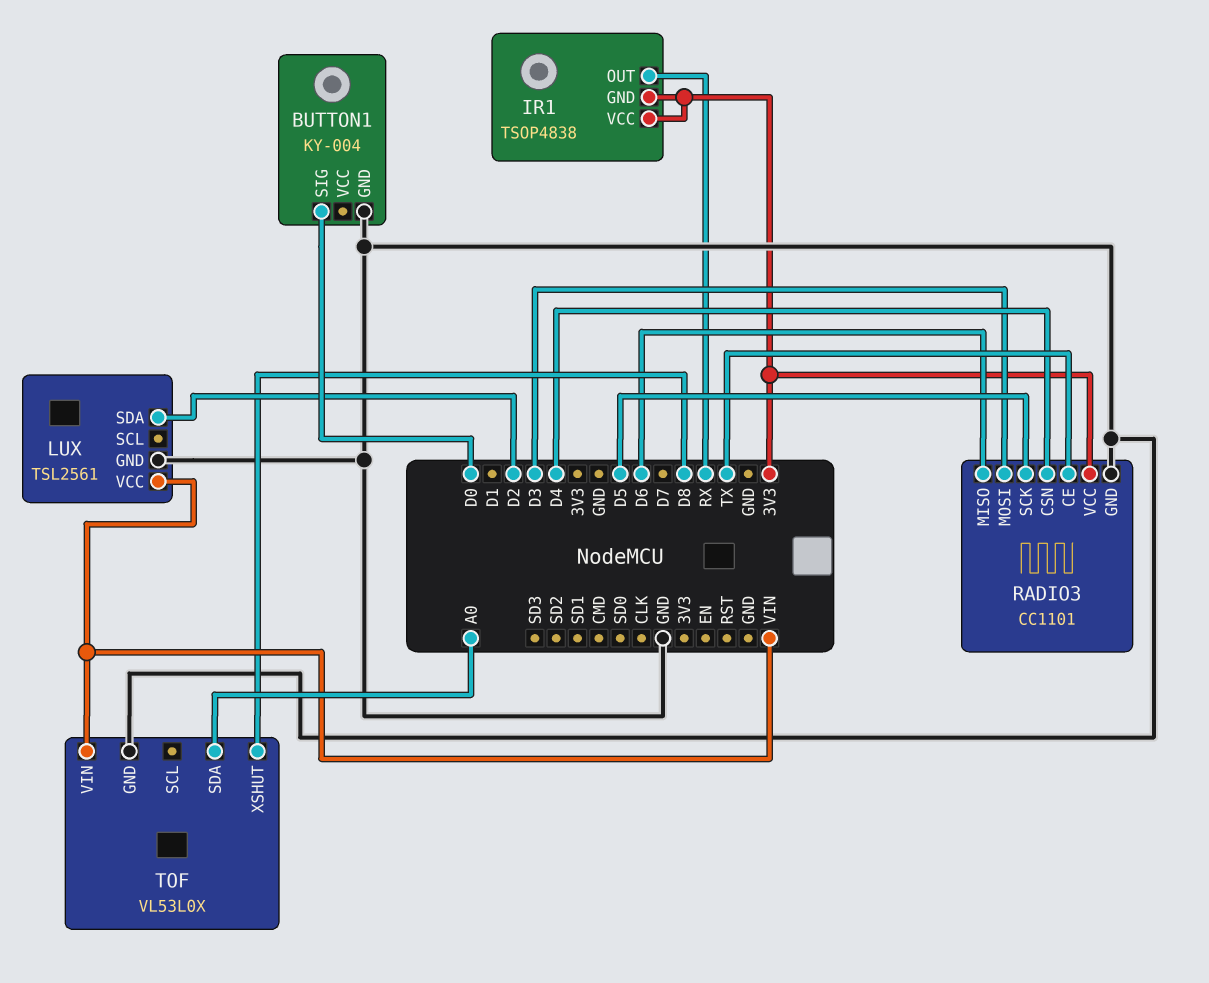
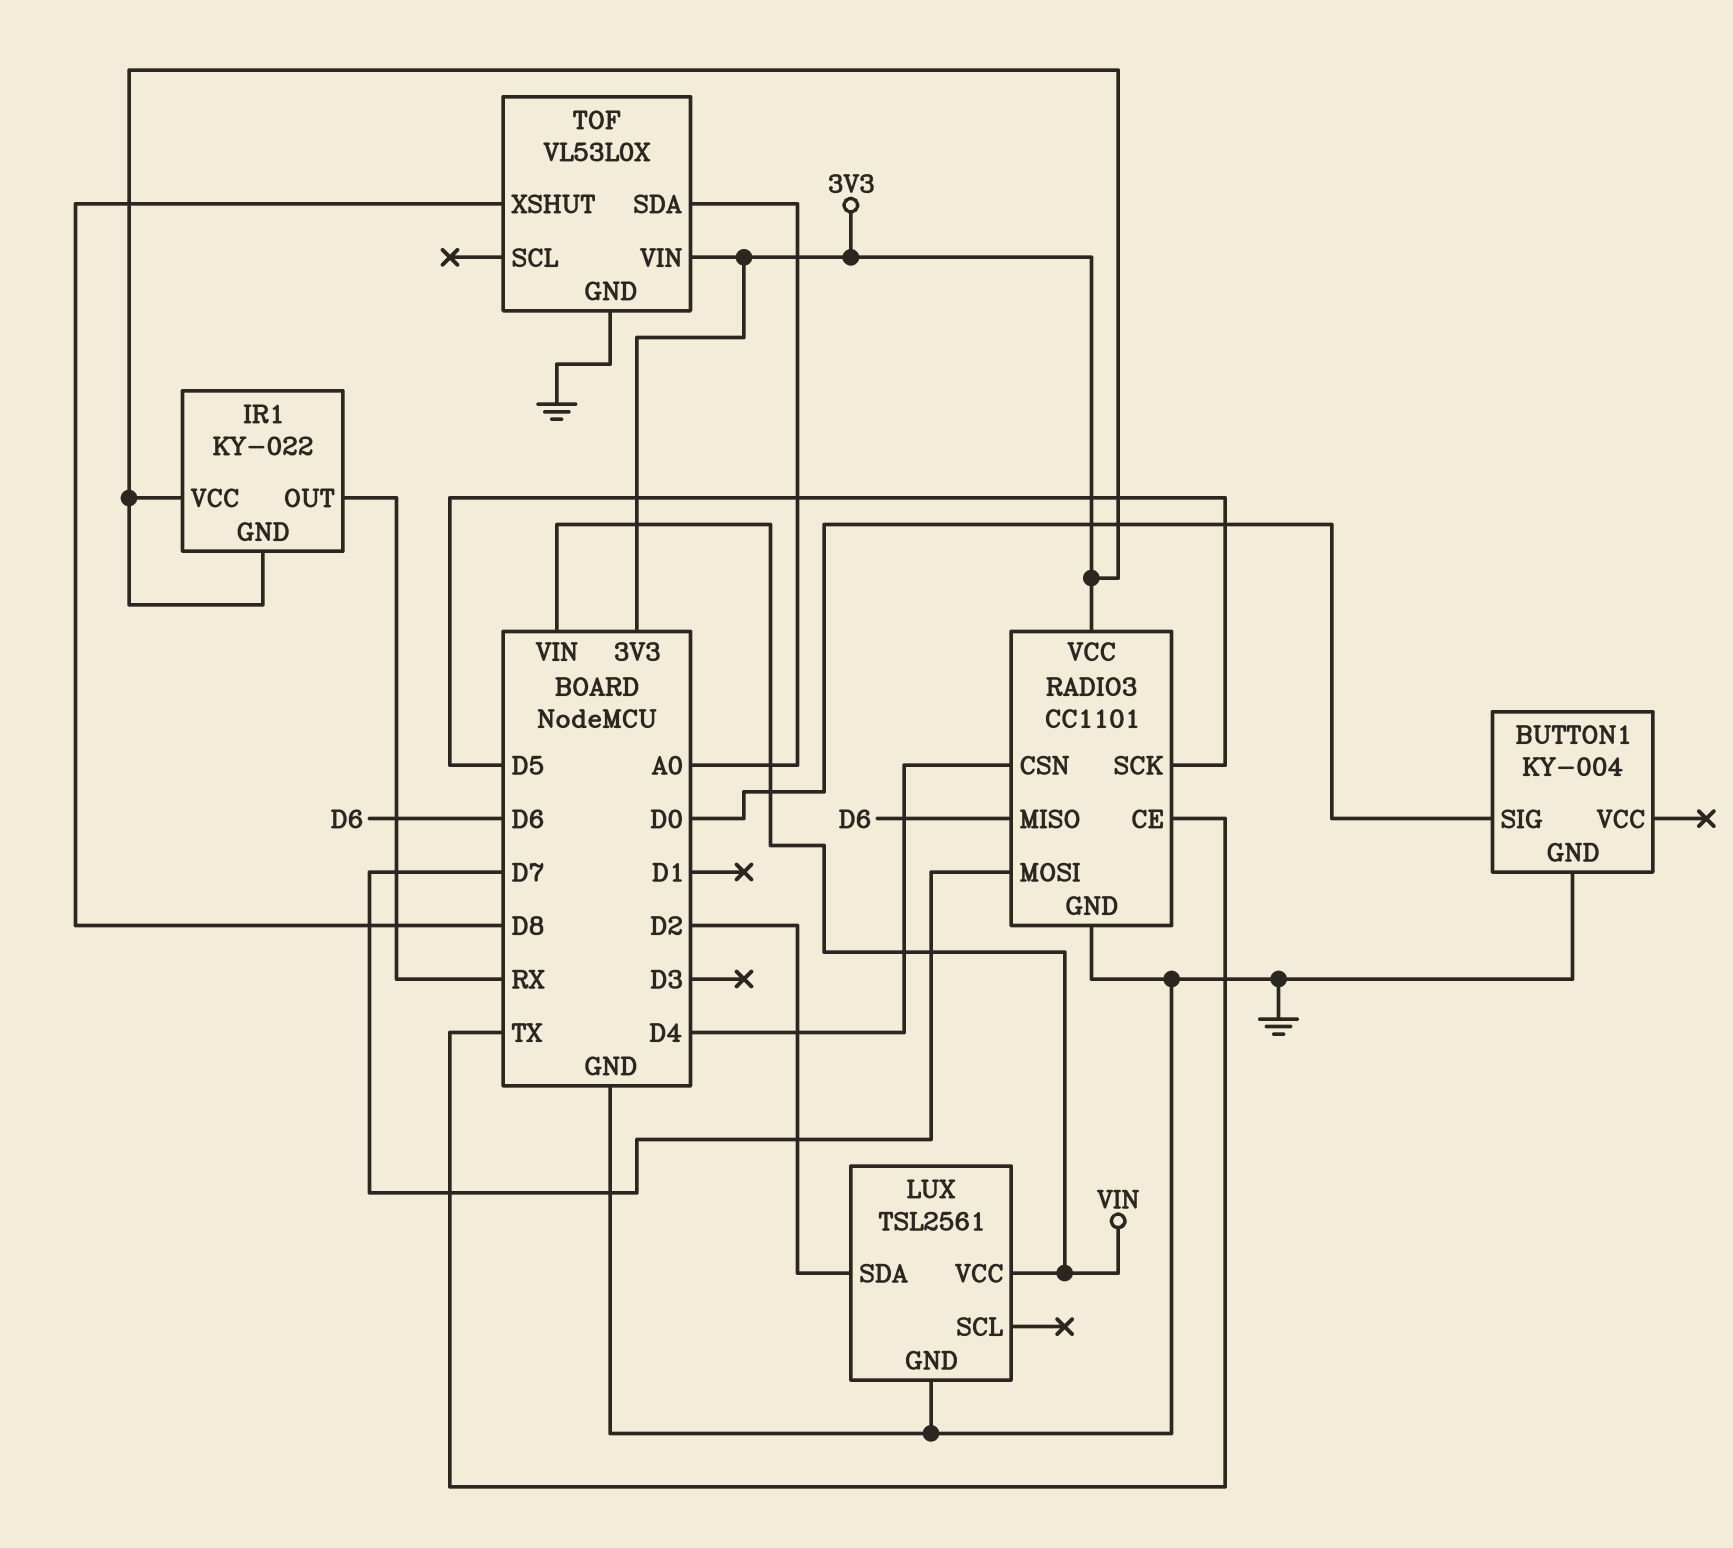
IR1: TSOP4838 -> KY-022
RADIO3 pin MOSI: D3 -> D7
TOF pin VIN: VIN -> 3V3

